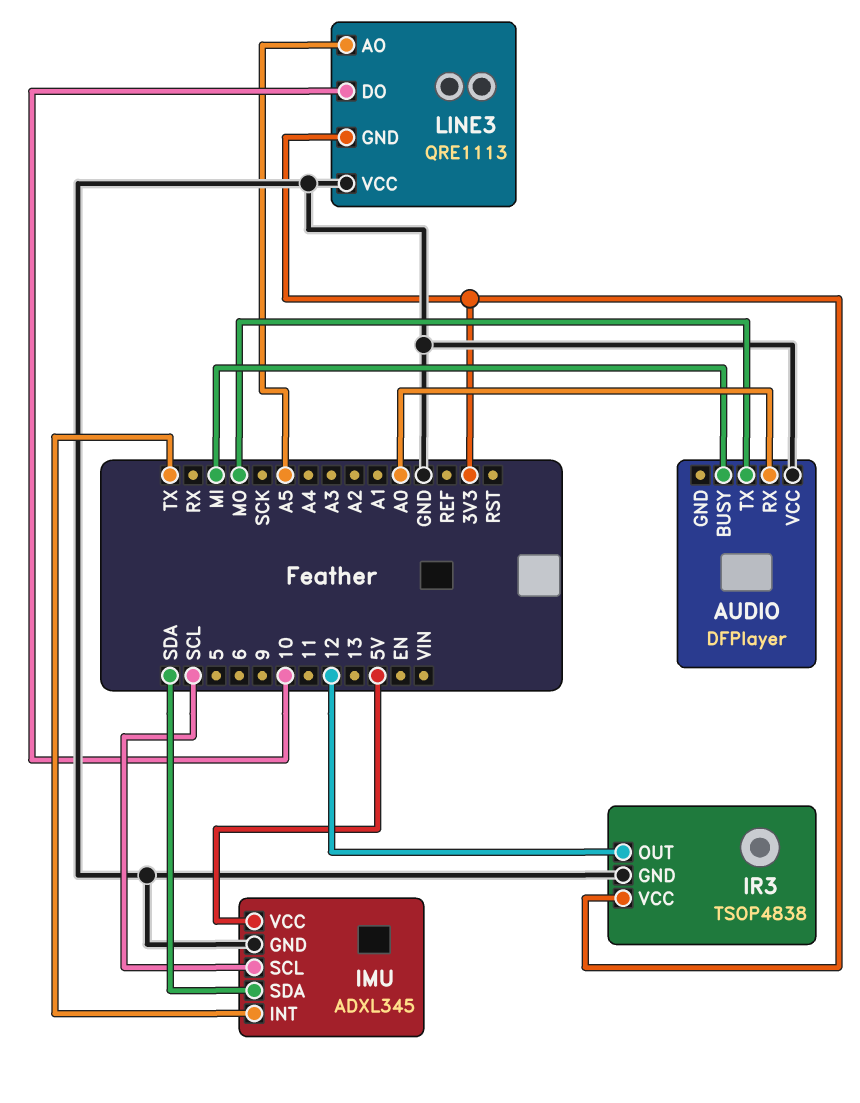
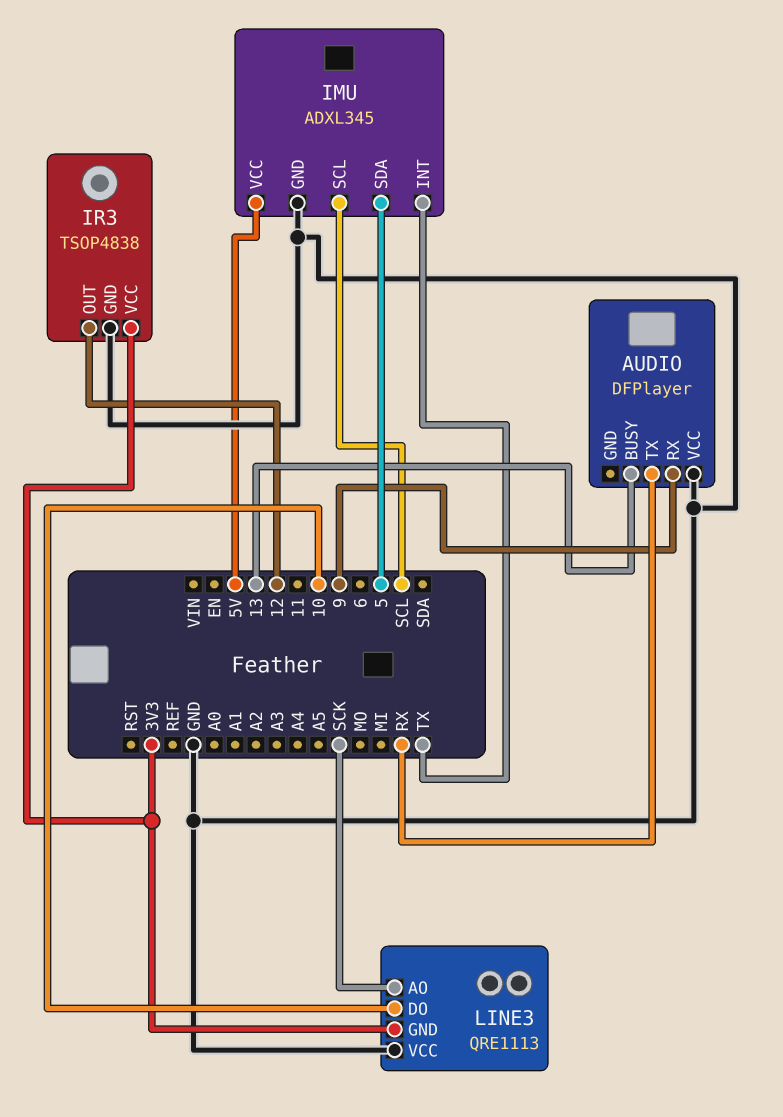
AUDIO pin BUSY: MI -> 13
AUDIO pin RX: A0 -> 9
AUDIO pin TX: MO -> RX
IMU pin SDA: SDA -> 5
LINE3 pin AO: A5 -> SCK

